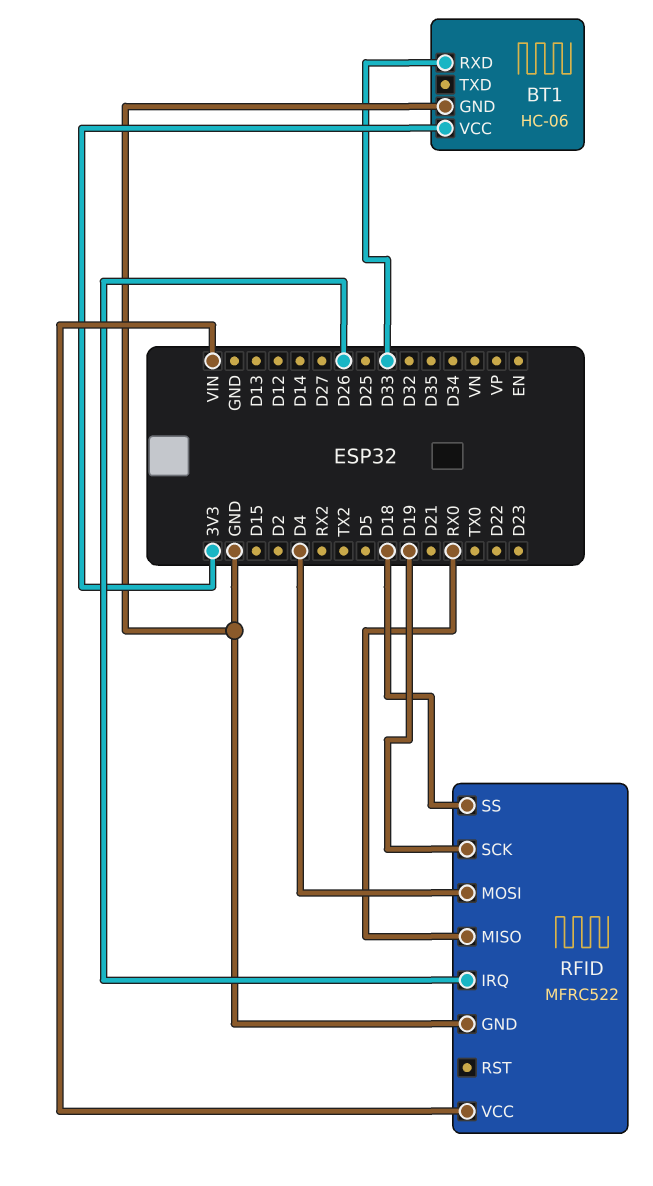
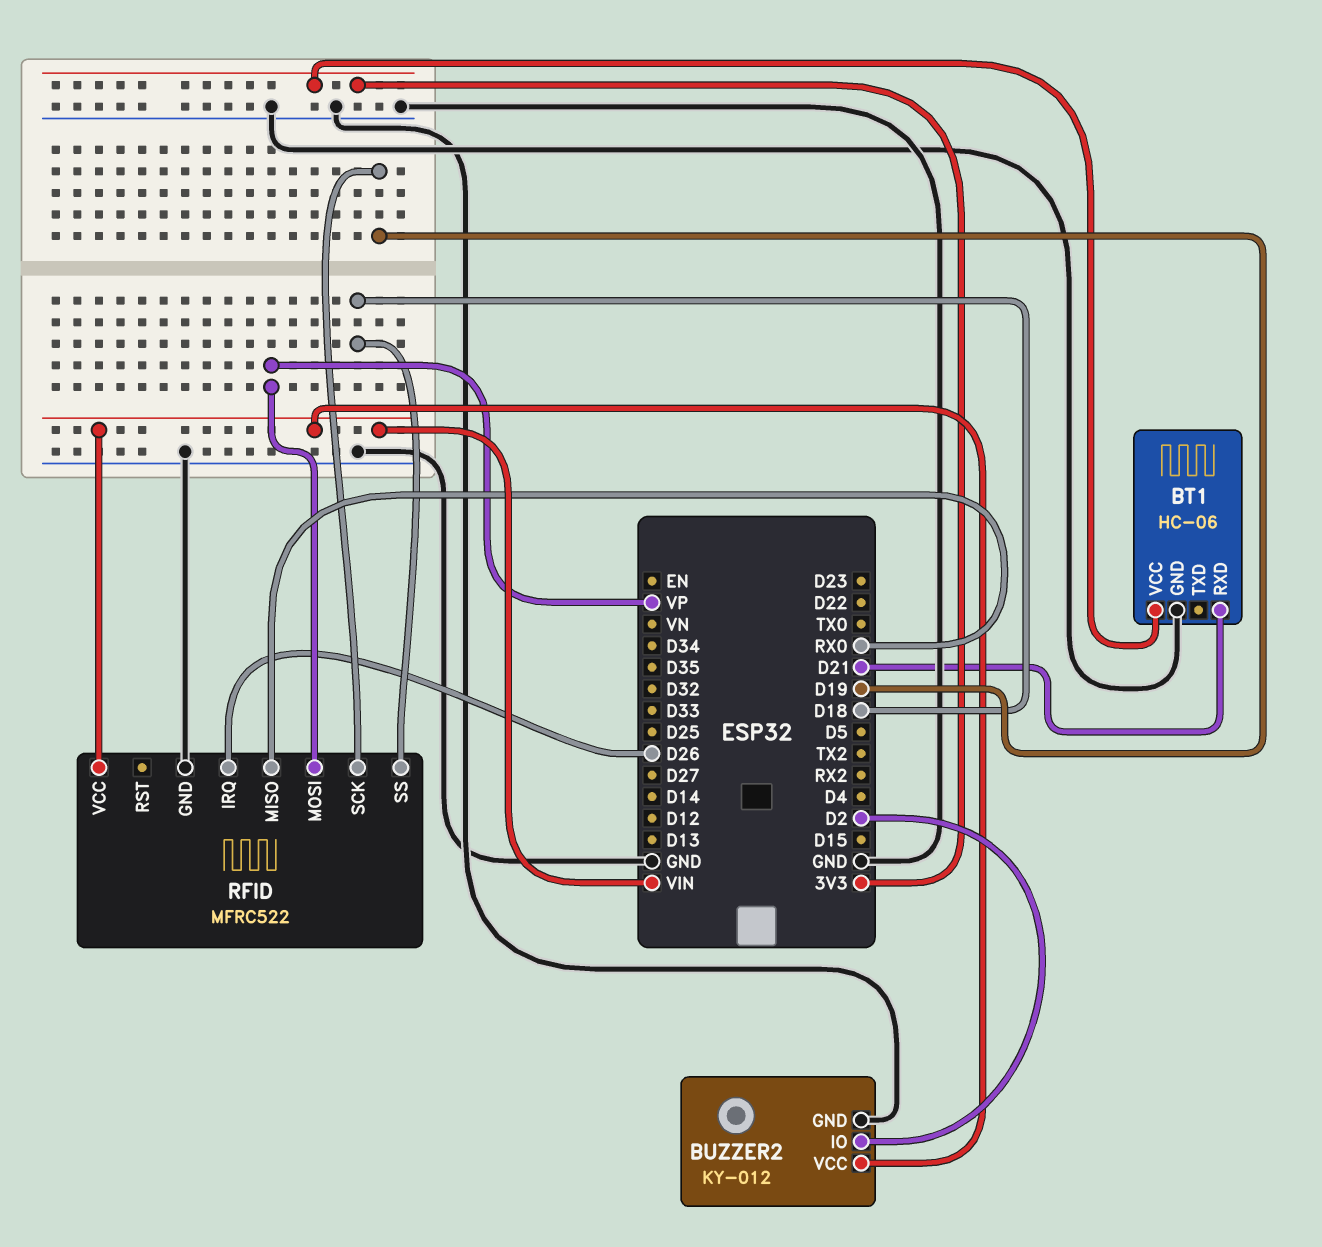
BT1 pin RXD: D33 -> D21
BUZZER2: none -> KY-012
BUZZER2 pin GND: none -> GND
BUZZER2 pin IO: none -> D2
BUZZER2 pin VCC: none -> VIN
RFID pin MOSI: D4 -> VP

